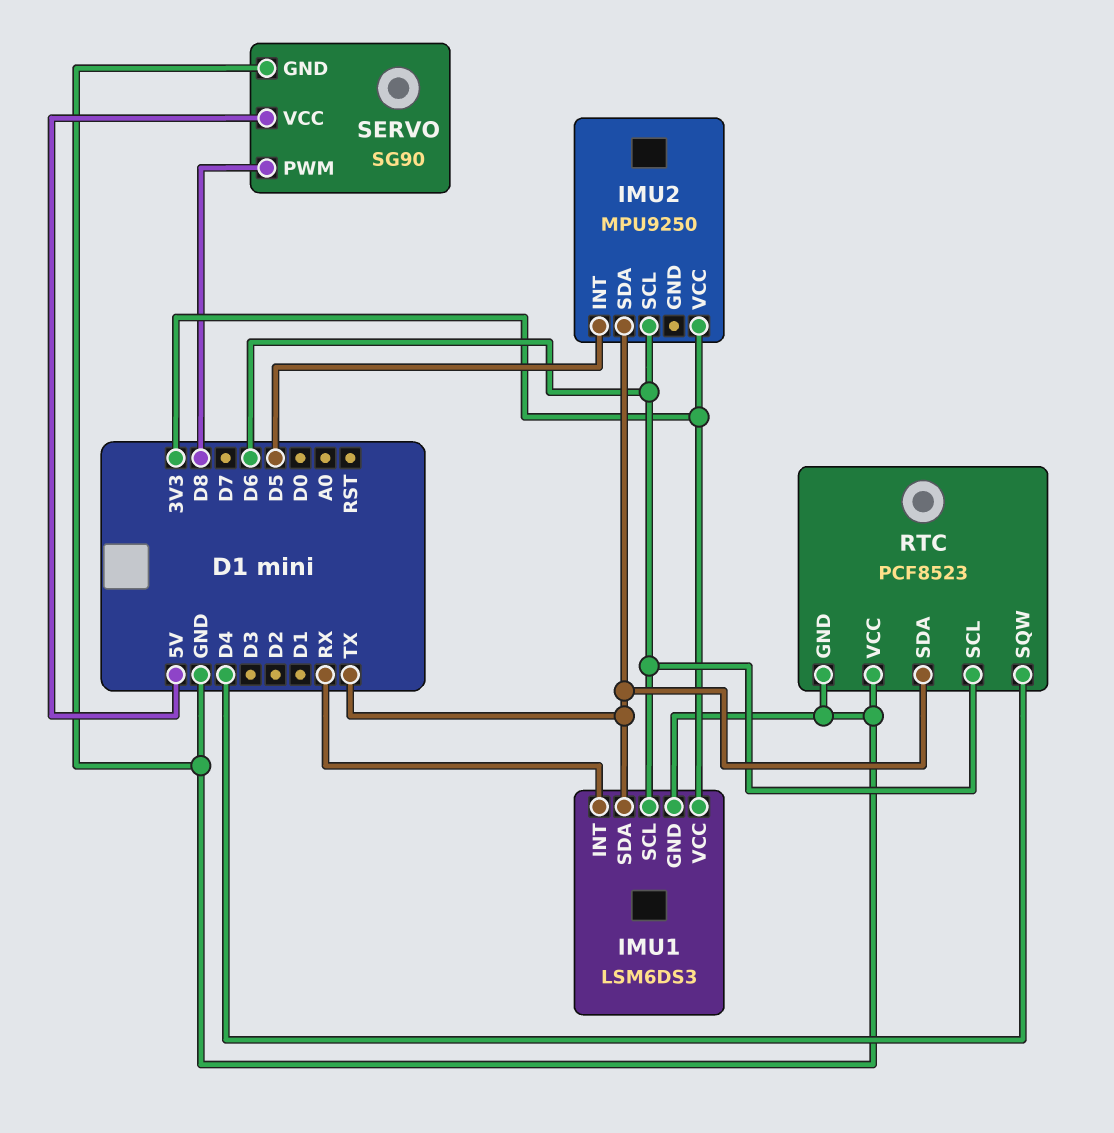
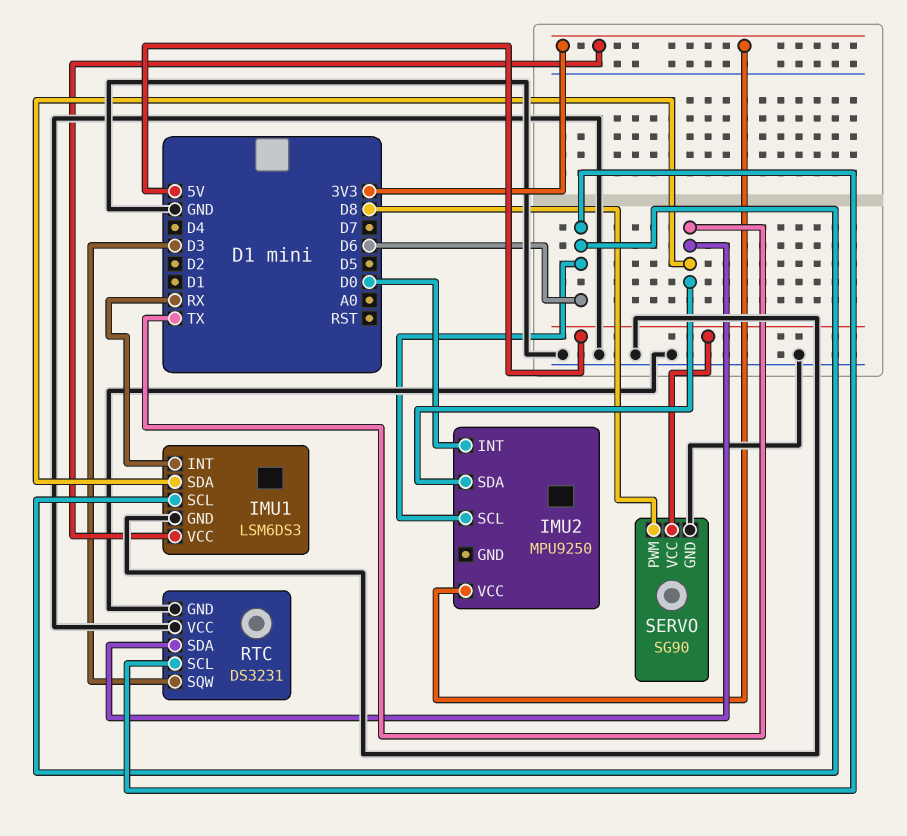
IMU2 pin INT: D5 -> D0
RTC: PCF8523 -> DS3231
RTC pin SQW: D4 -> D3

